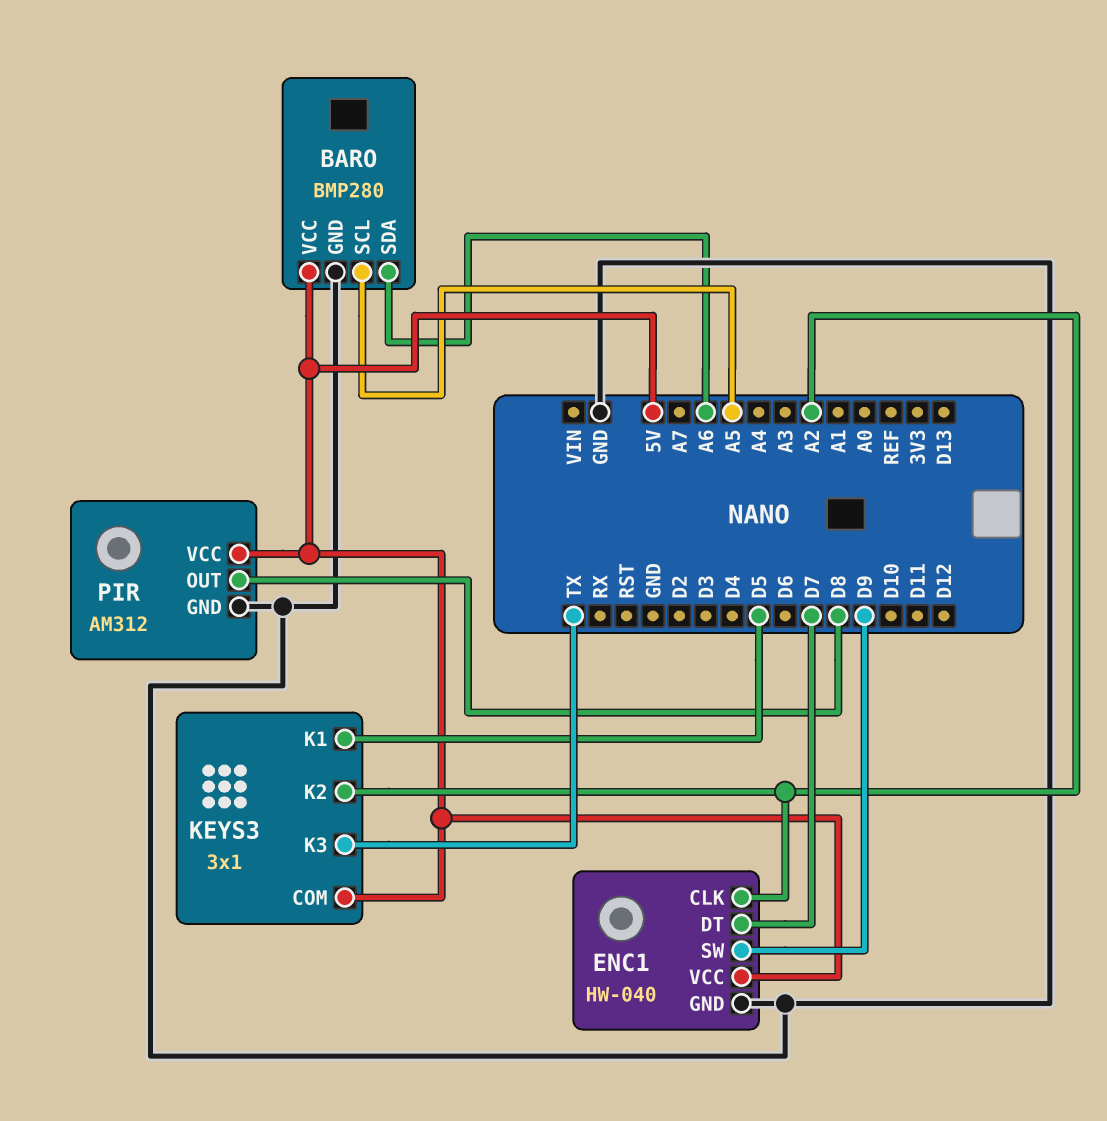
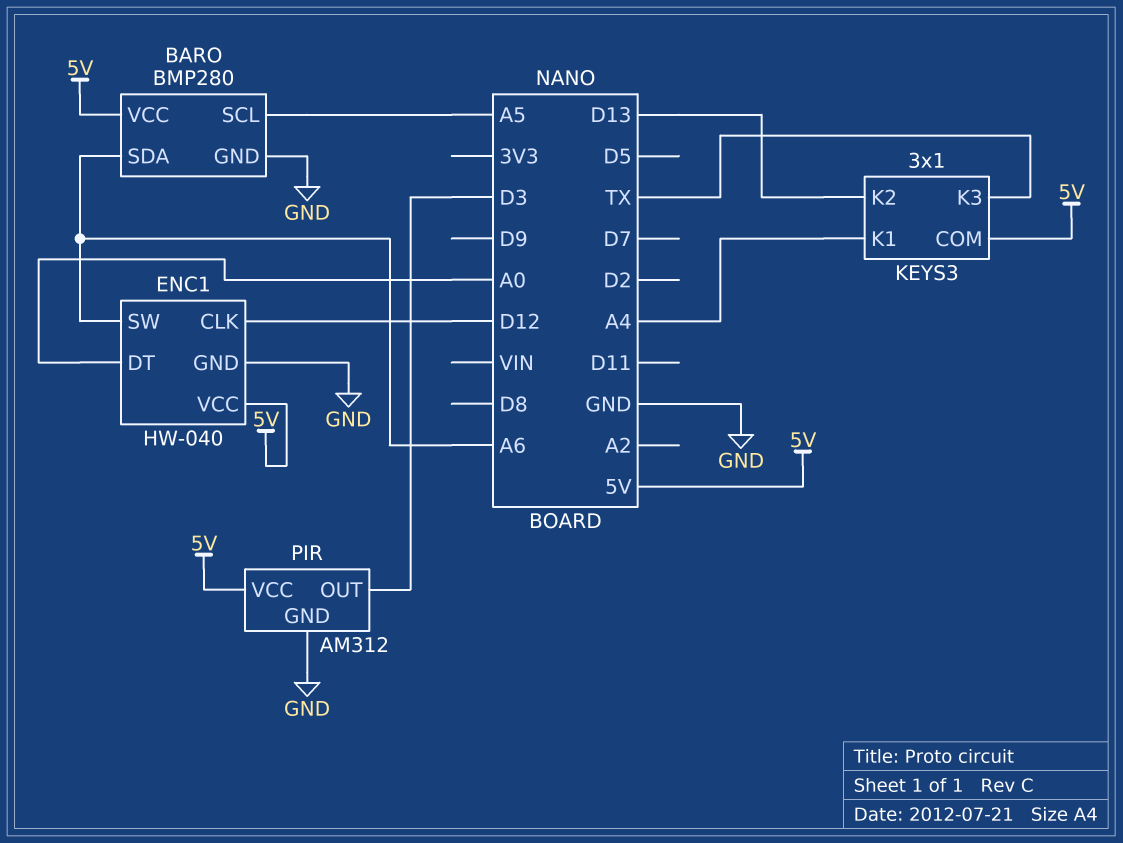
ENC1 pin CLK: A2 -> D12
ENC1 pin DT: D7 -> A0
ENC1 pin SW: D9 -> A6
KEYS3 pin K1: D5 -> A4
KEYS3 pin K2: A2 -> D13
PIR pin OUT: D8 -> D3

